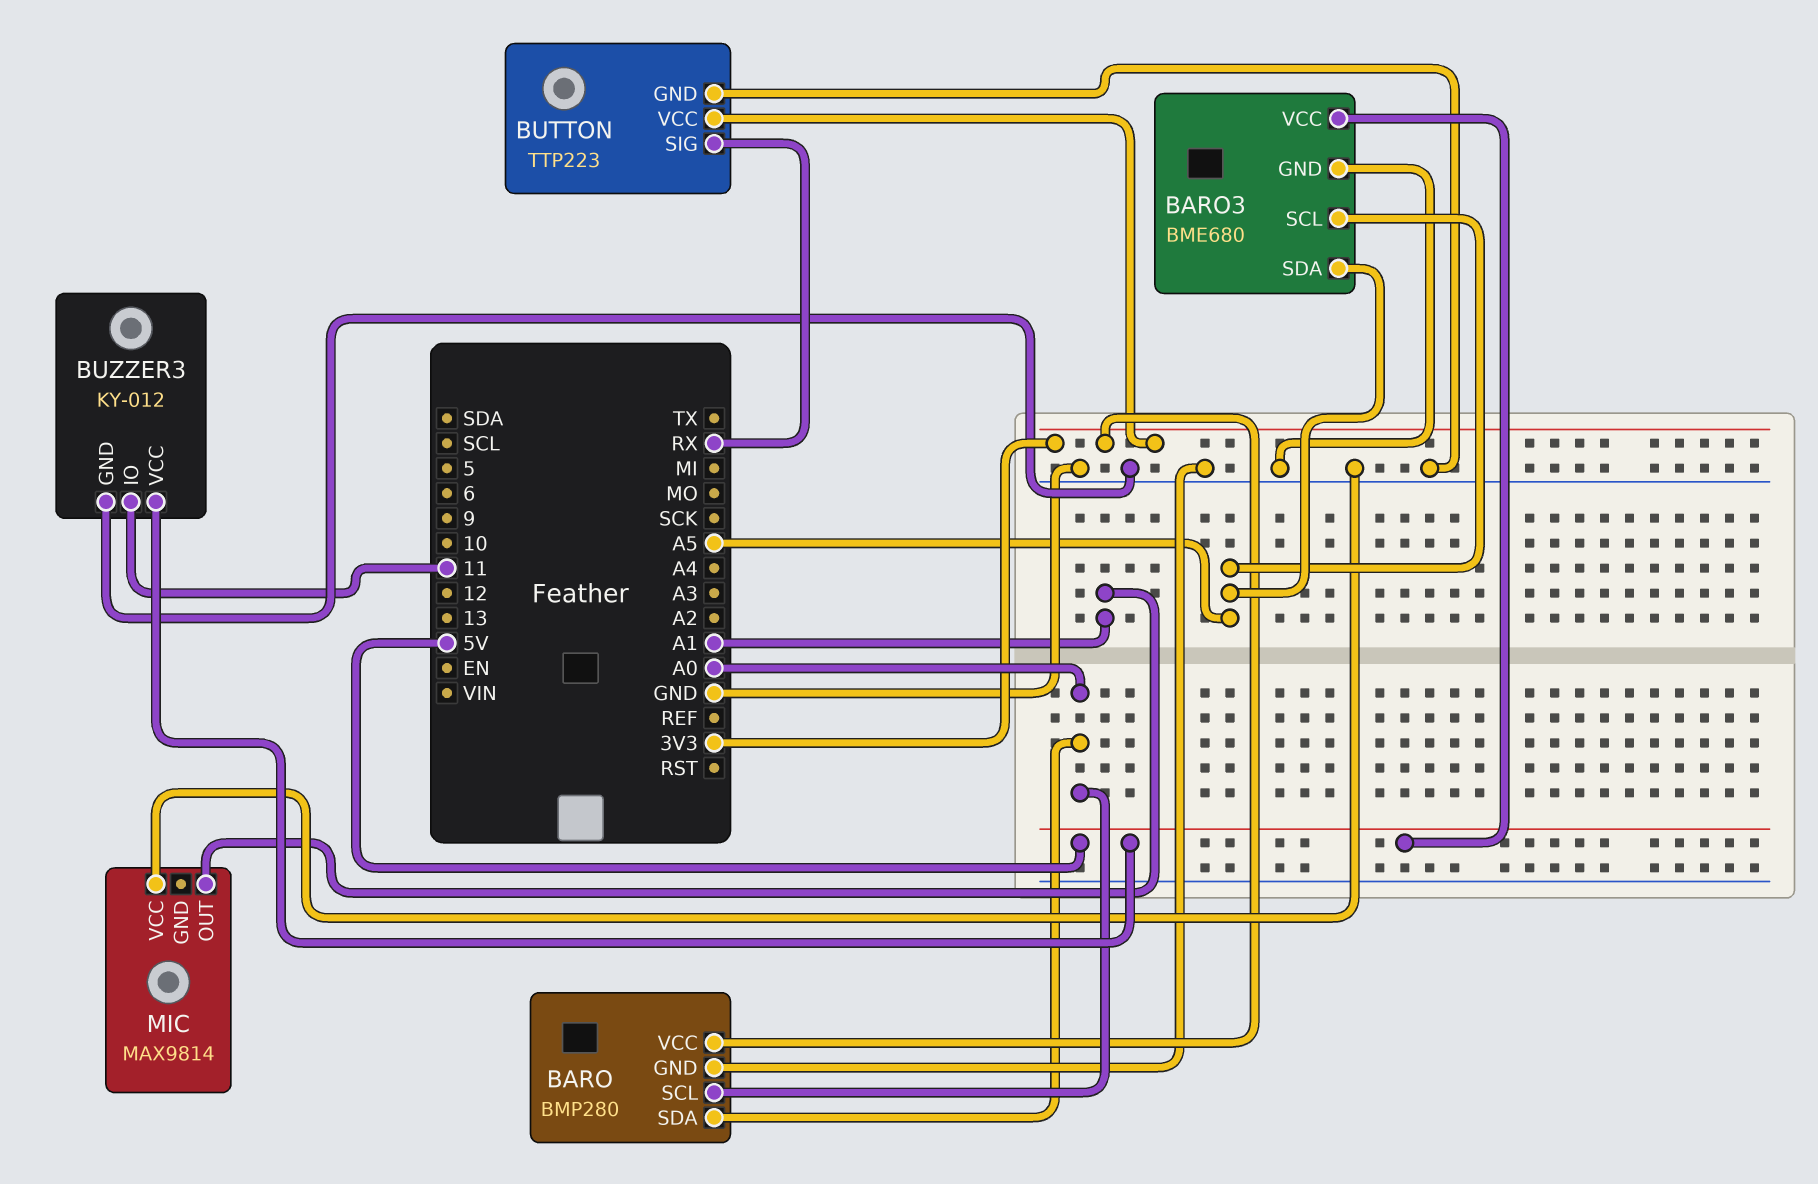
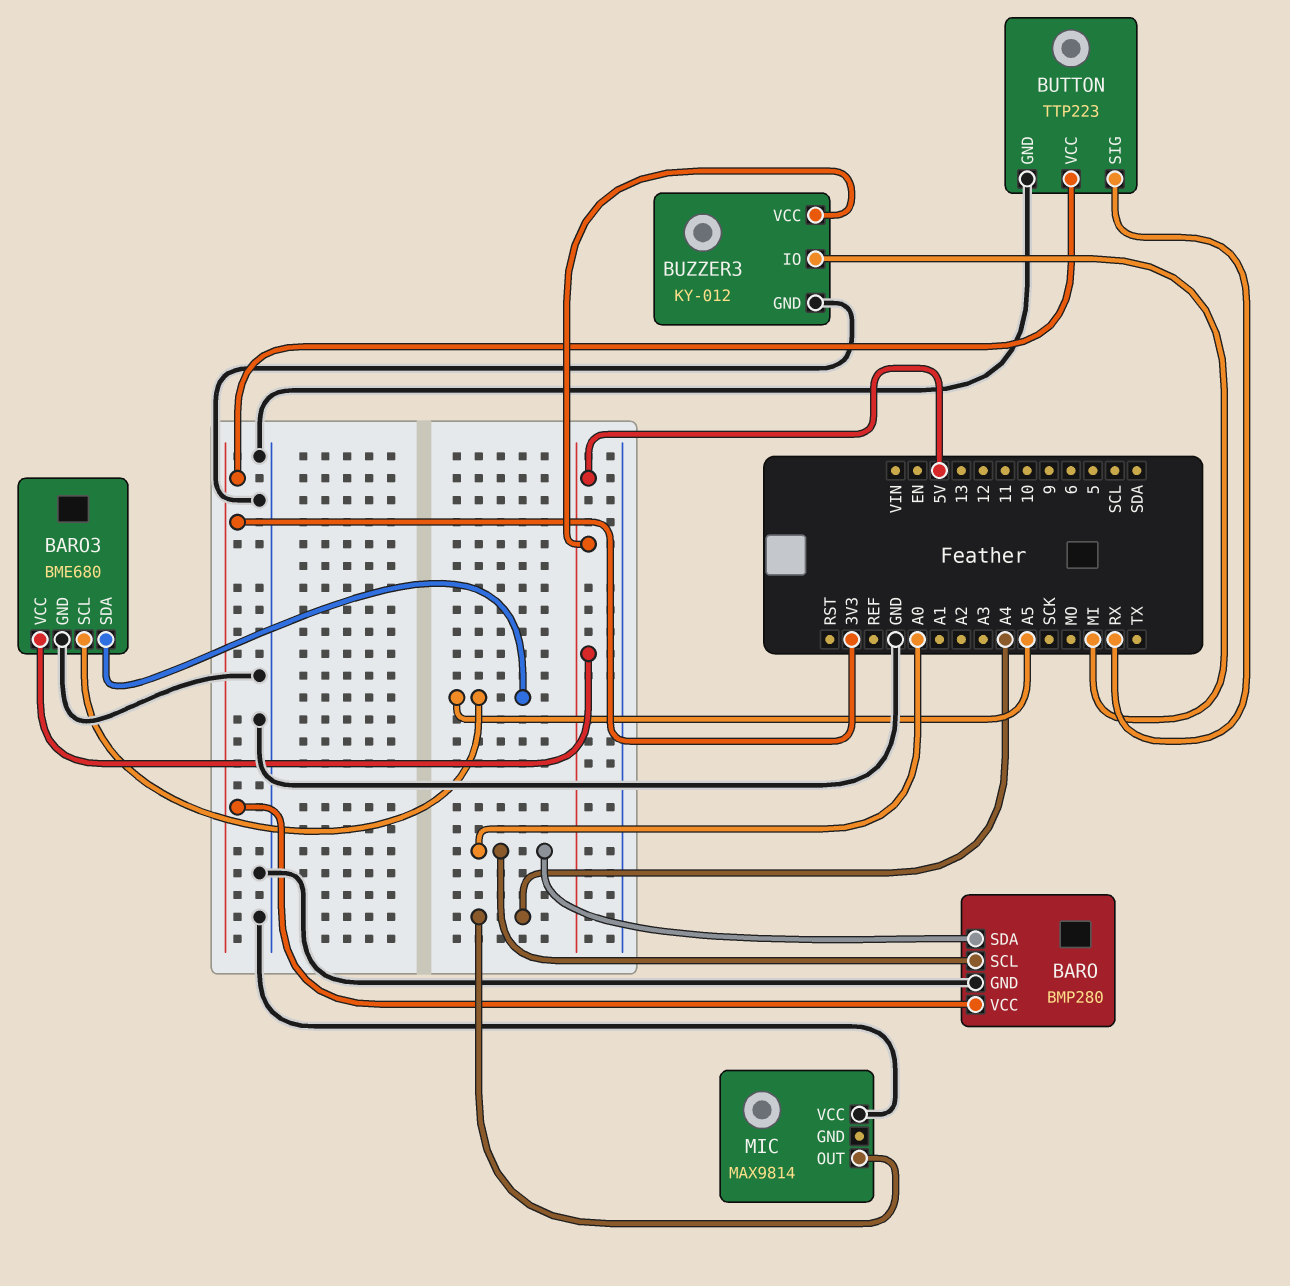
BUZZER3 pin IO: 11 -> MI
MIC pin OUT: A1 -> A4

